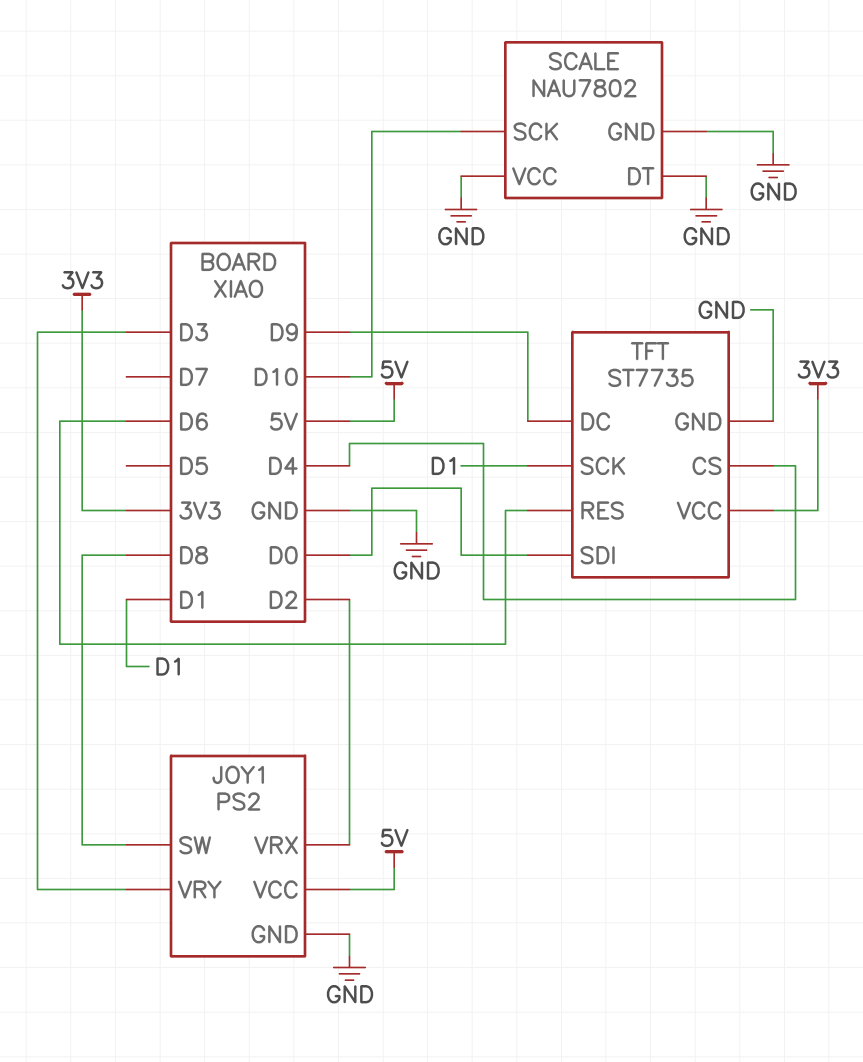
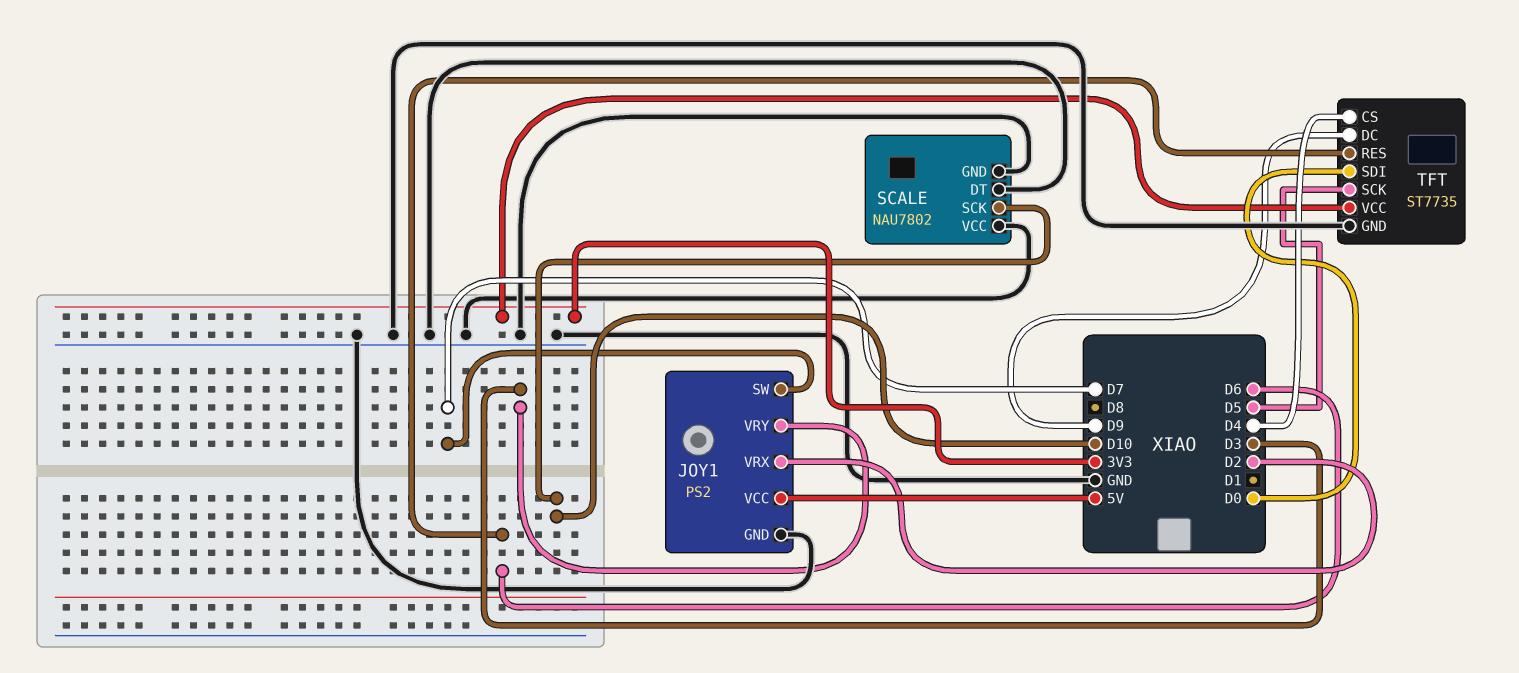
JOY1 pin SW: D8 -> D7
TFT pin SCK: D1 -> D5

